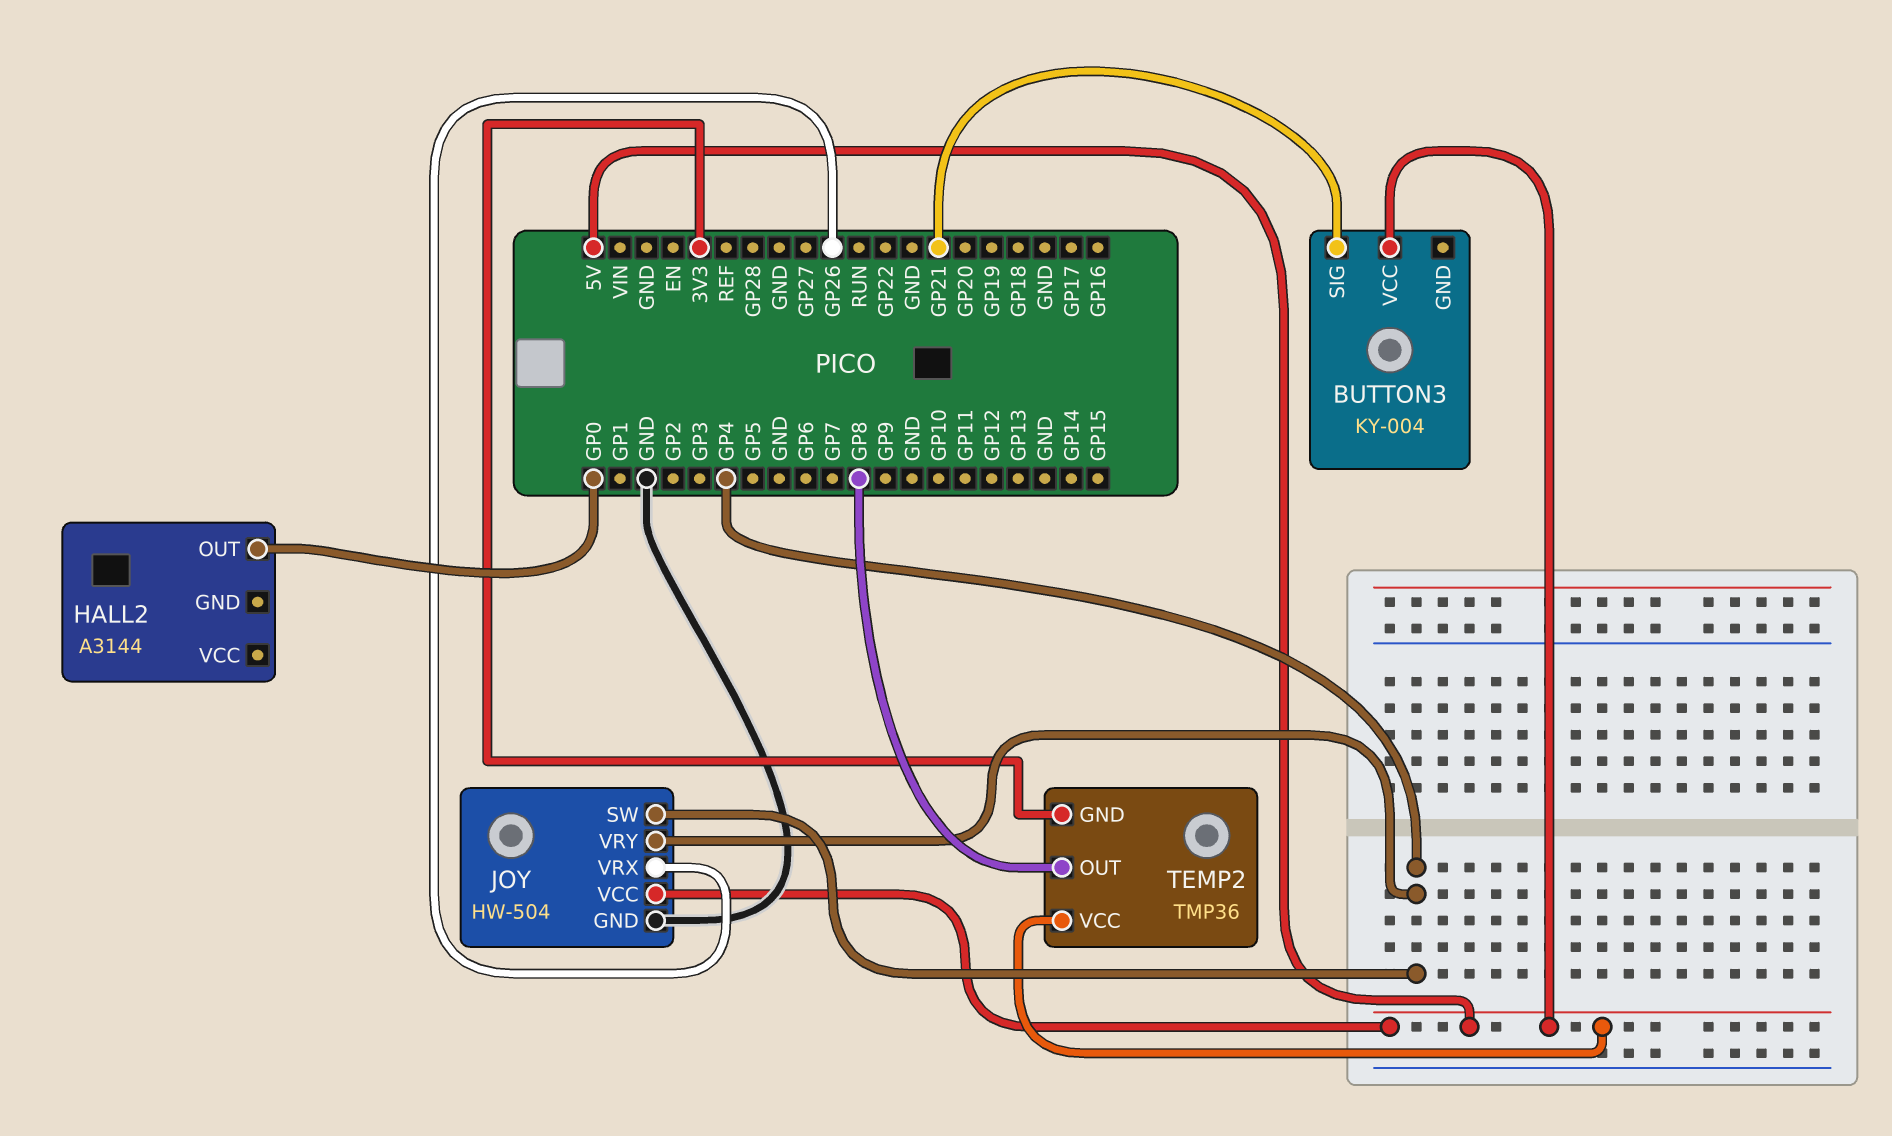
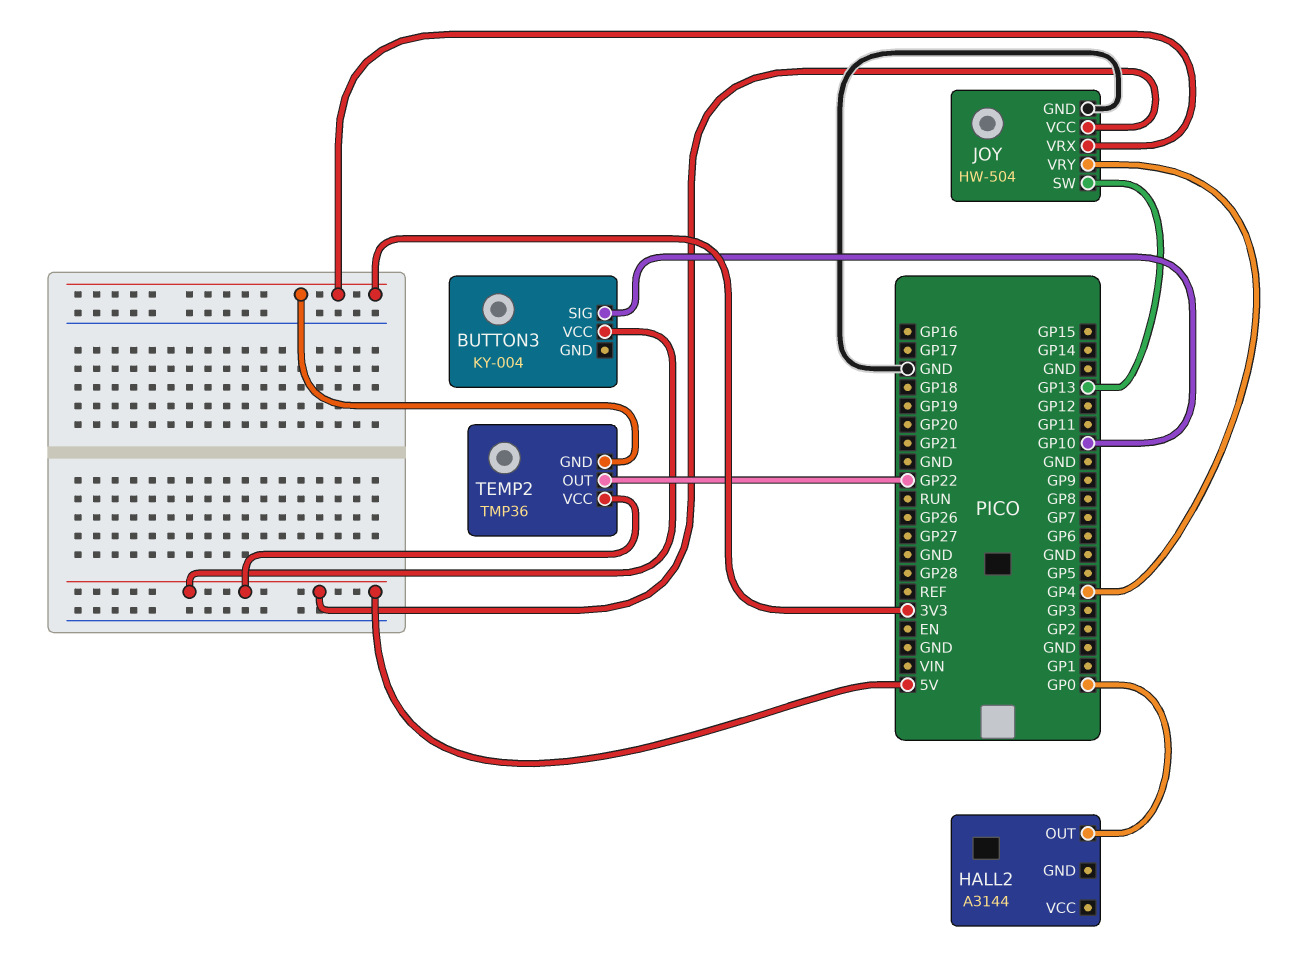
BUTTON3 pin SIG: GP21 -> GP10
JOY pin SW: GP4 -> GP13
JOY pin VRX: GP26 -> 3V3
TEMP2 pin OUT: GP8 -> GP22

